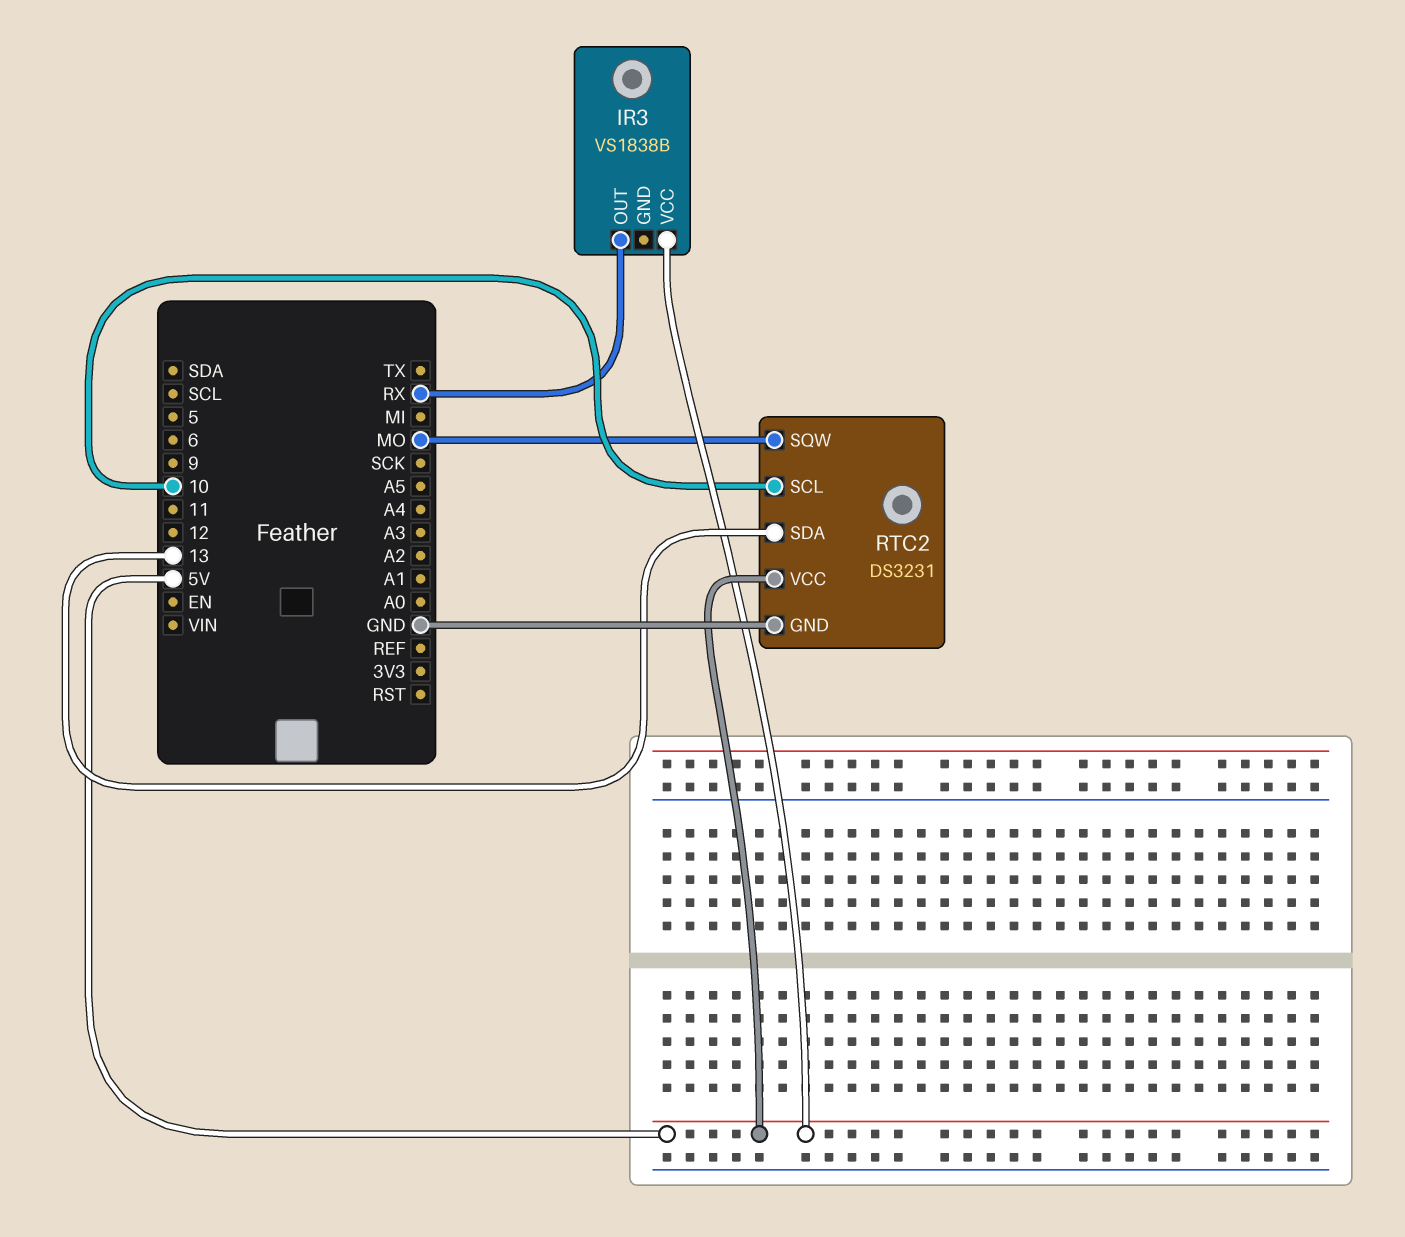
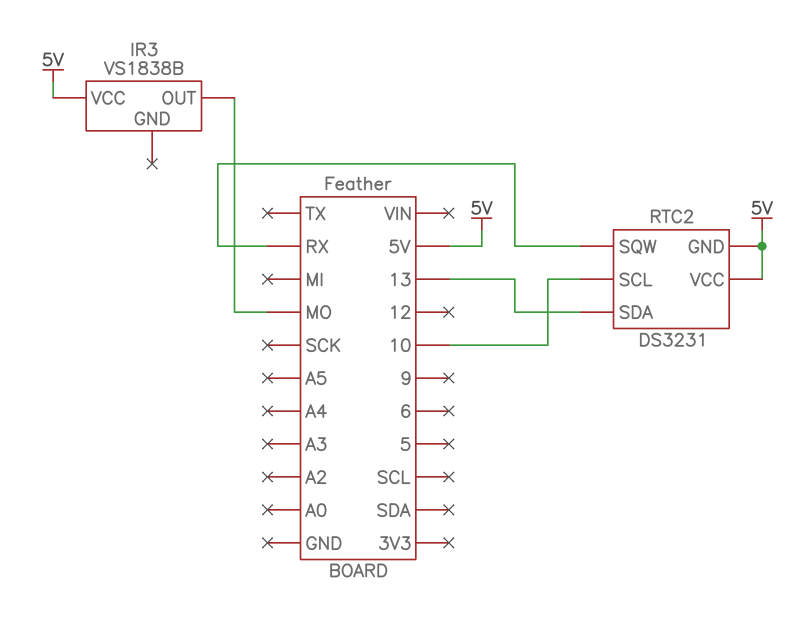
IR3 pin OUT: RX -> MO
RTC2 pin GND: GND -> 5V
RTC2 pin SQW: MO -> RX

